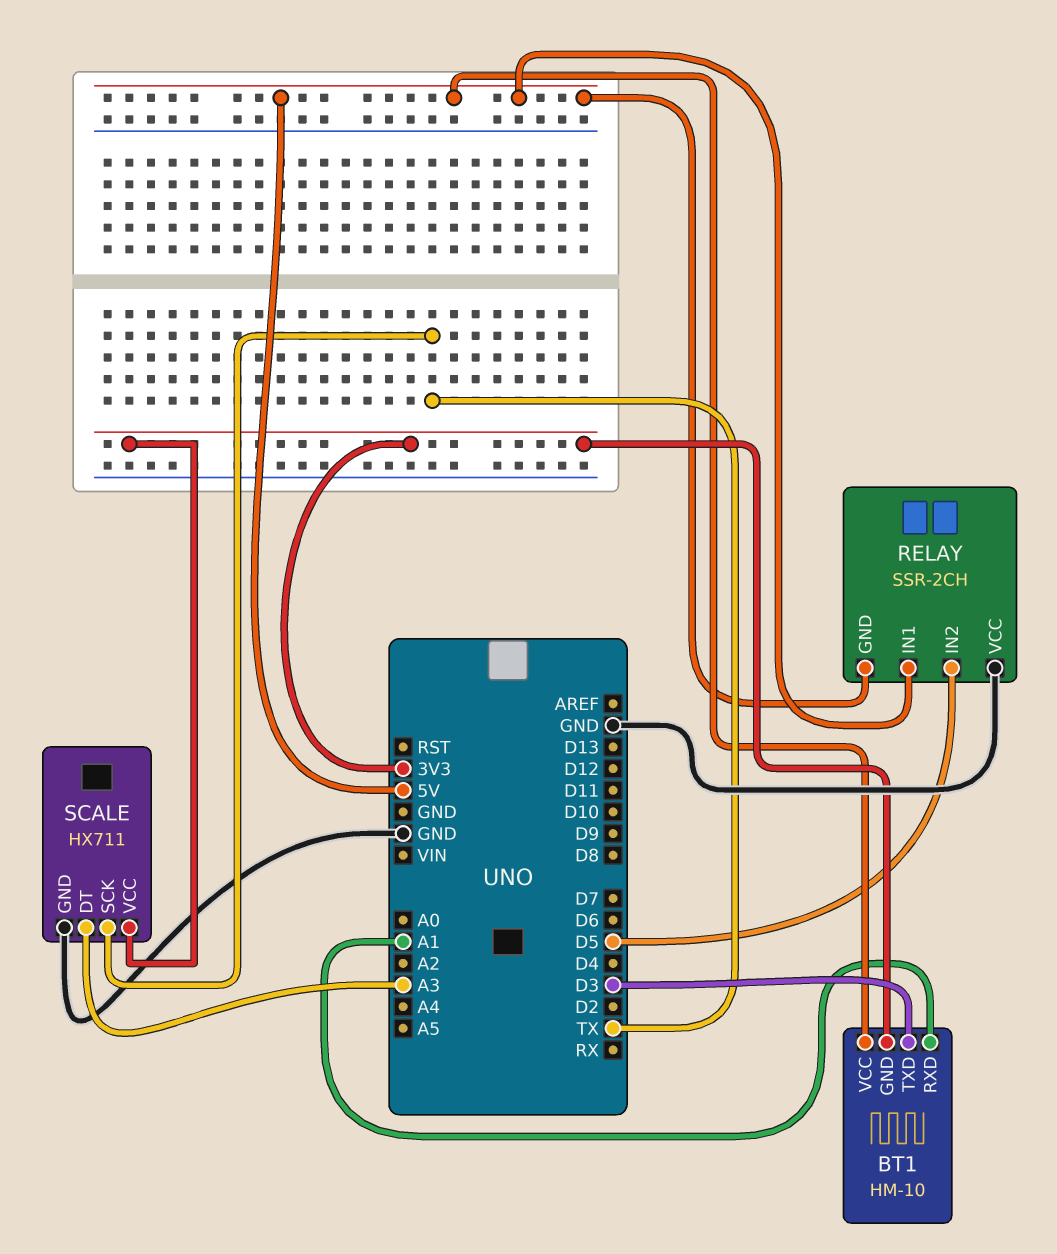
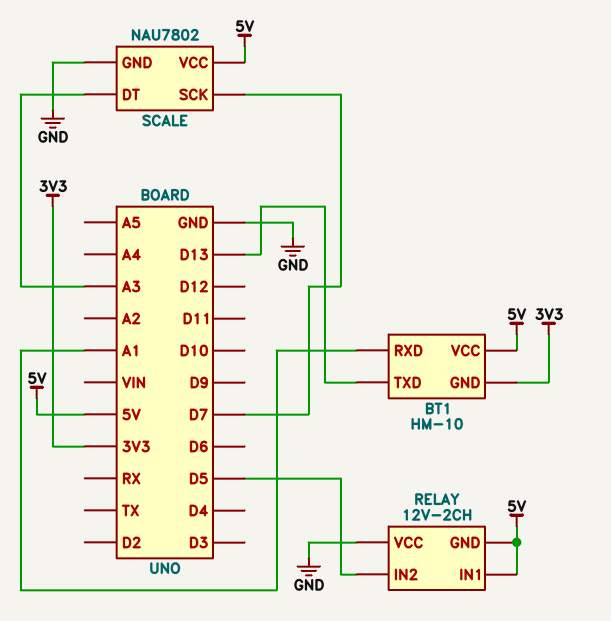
BT1 pin TXD: D3 -> D13
RELAY: SSR-2CH -> 12V-2CH
SCALE: HX711 -> NAU7802
SCALE pin SCK: TX -> D7
SCALE pin VCC: 3V3 -> 5V

